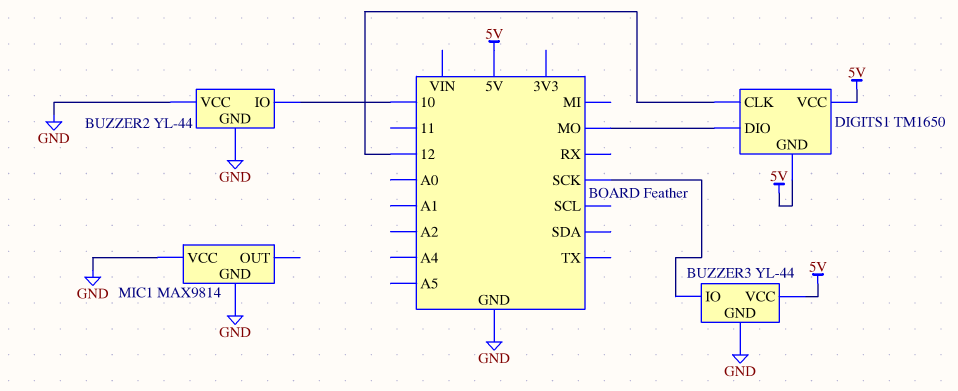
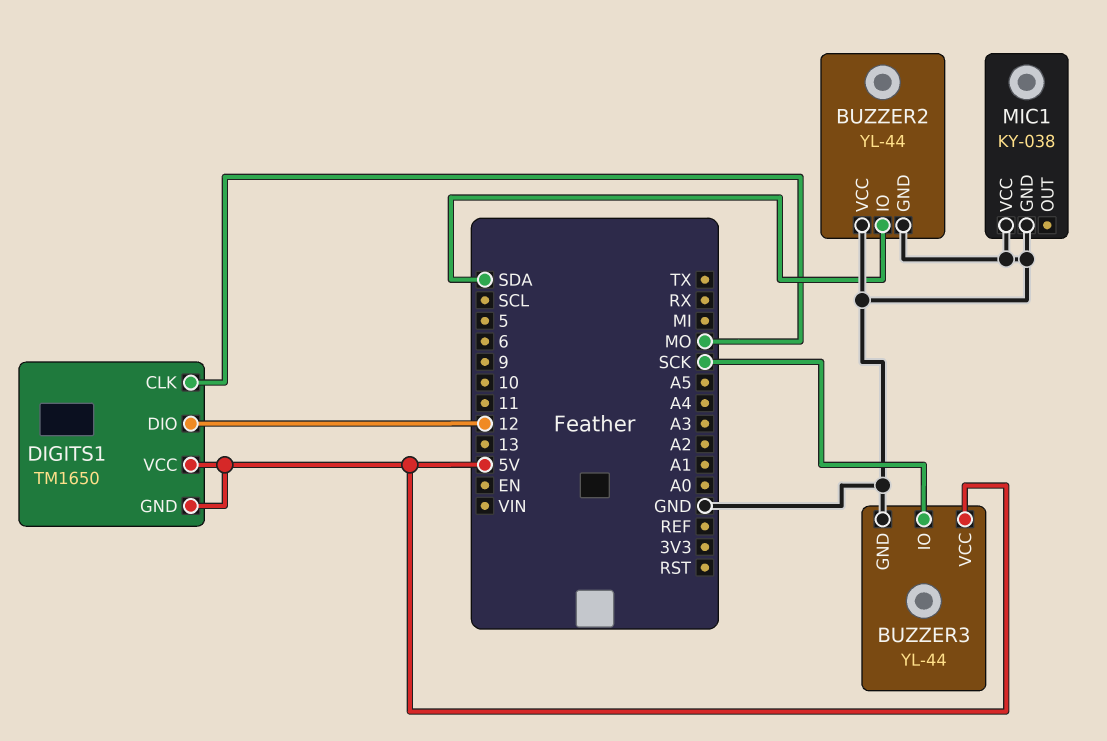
BUZZER2 pin IO: 10 -> SDA
DIGITS1 pin CLK: 12 -> MO
DIGITS1 pin DIO: MO -> 12
MIC1: MAX9814 -> KY-038

